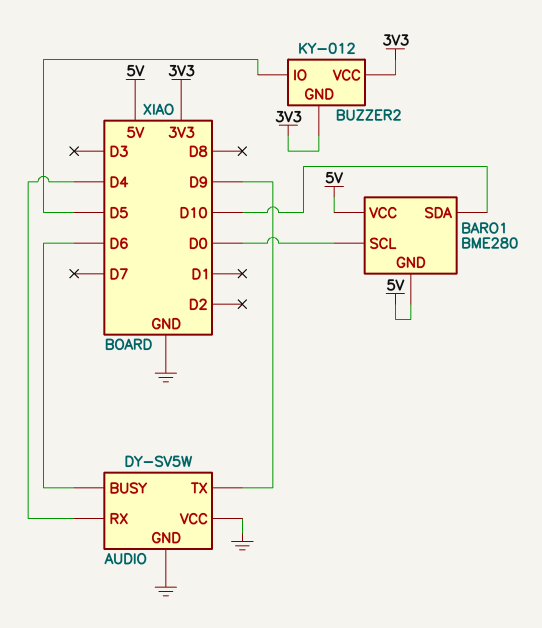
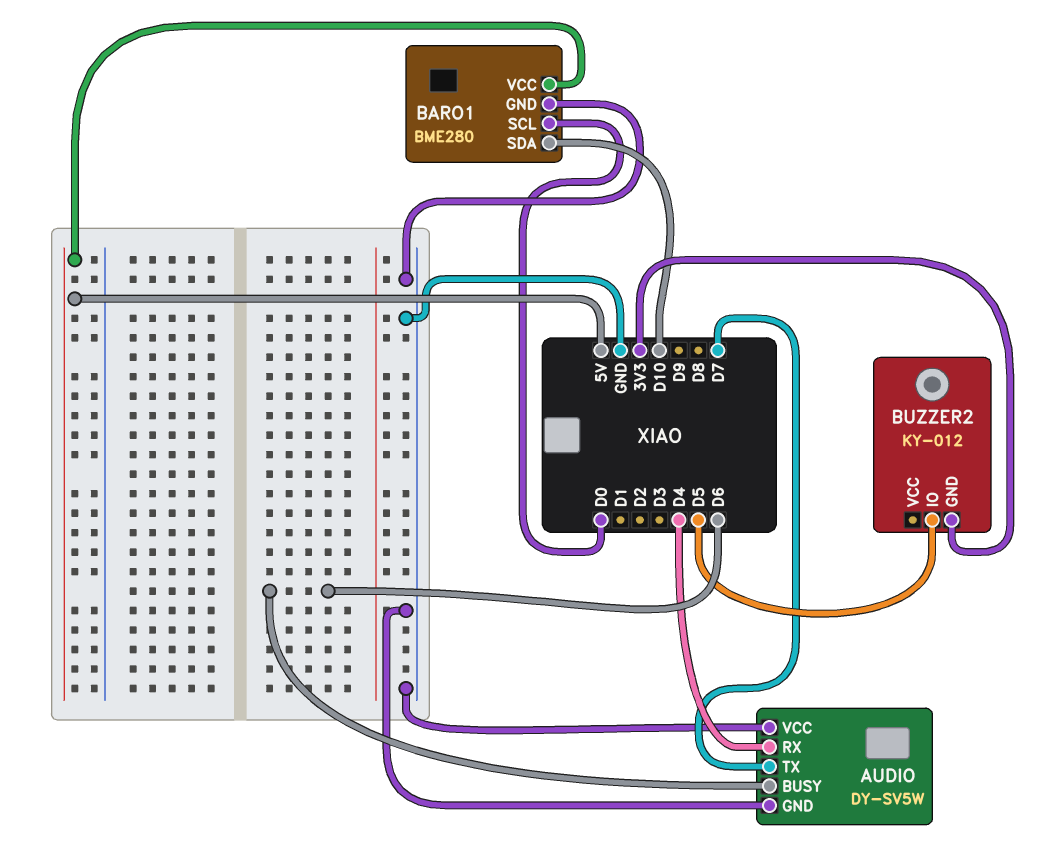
AUDIO pin TX: D9 -> D7
BARO1 pin GND: 5V -> GND
BUZZER2 pin VCC: 3V3 -> none

